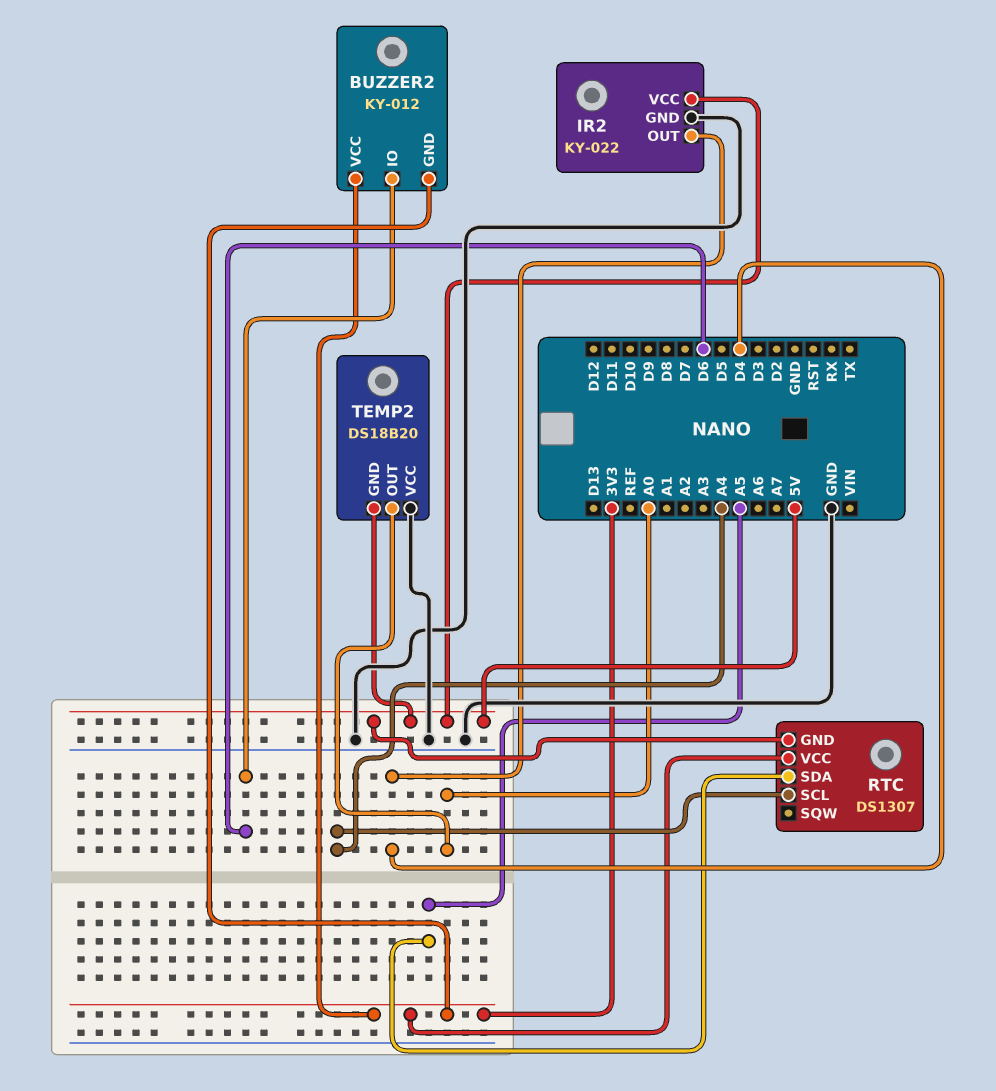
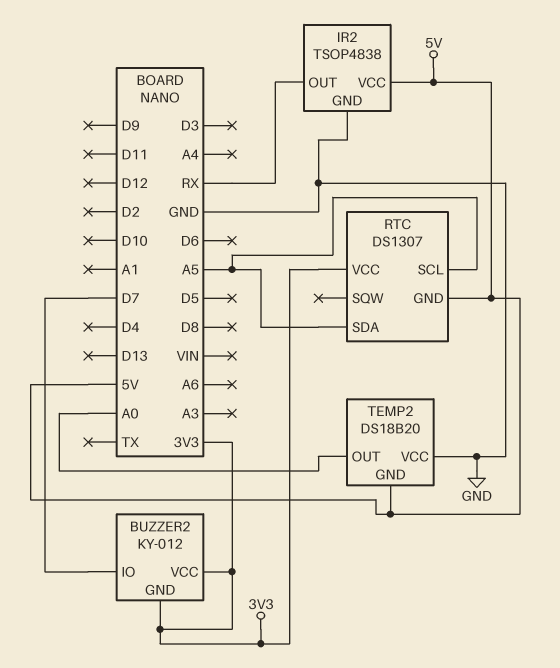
BUZZER2 pin IO: D6 -> D7
IR2: KY-022 -> TSOP4838
IR2 pin OUT: D4 -> RX
RTC pin SCL: A4 -> A5

